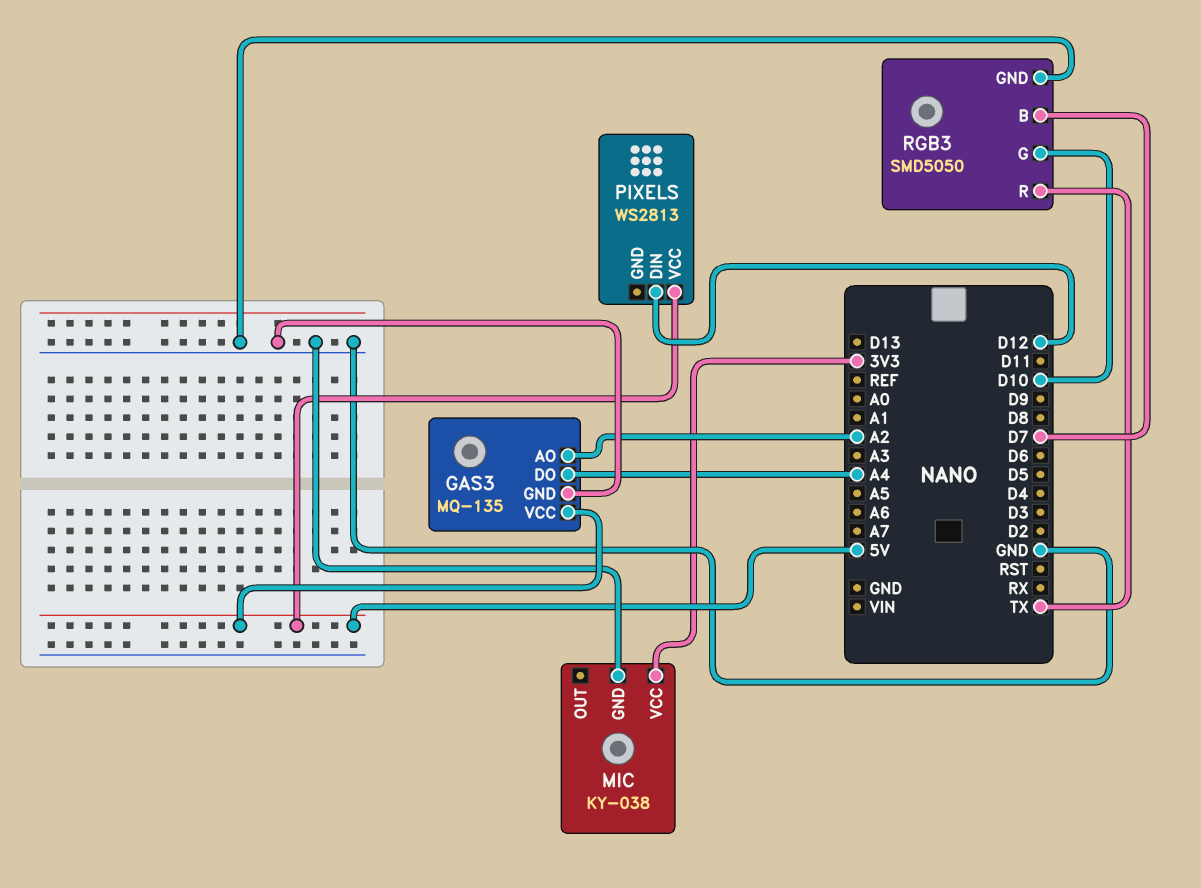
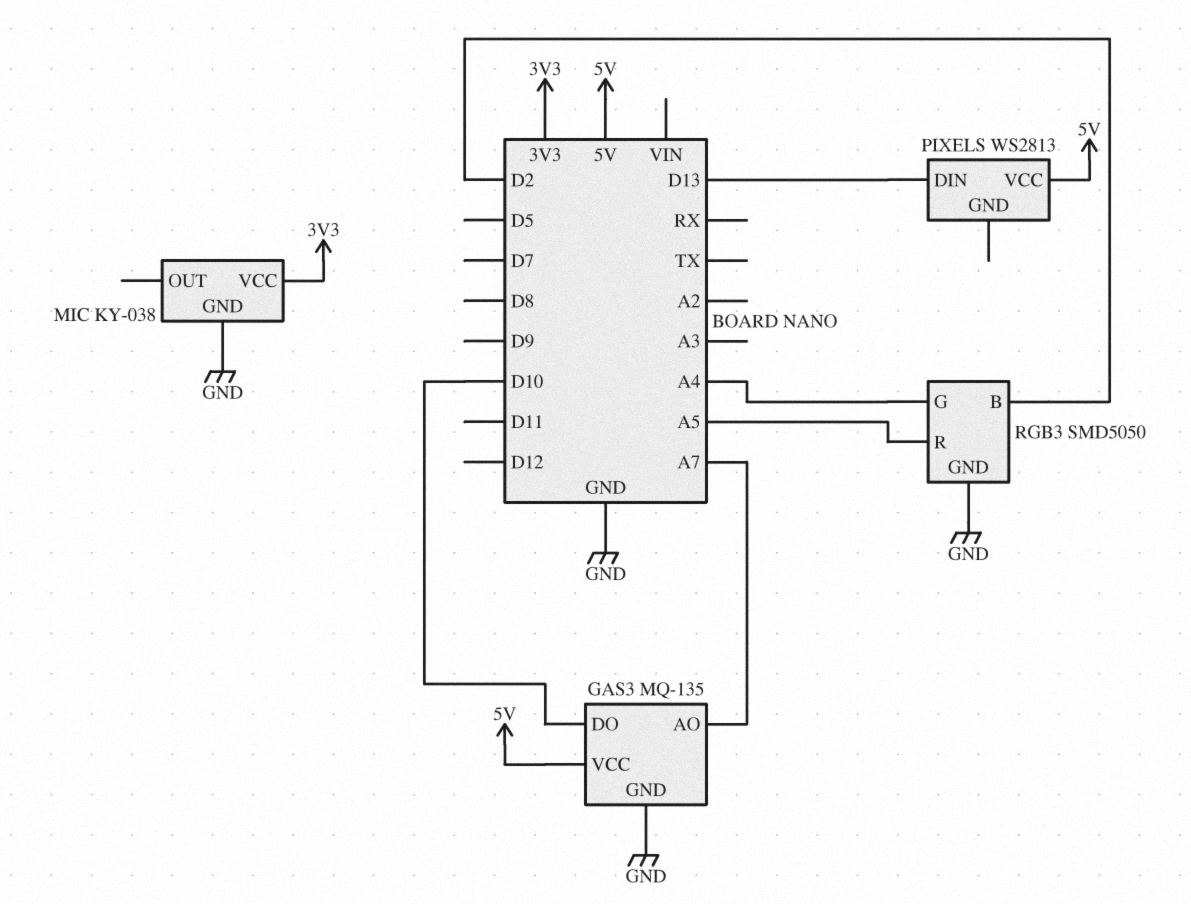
GAS3 pin AO: A2 -> A7
GAS3 pin DO: A4 -> D10
PIXELS pin DIN: D12 -> D13
RGB3 pin B: D7 -> D2
RGB3 pin G: D10 -> A4
RGB3 pin R: TX -> A5

